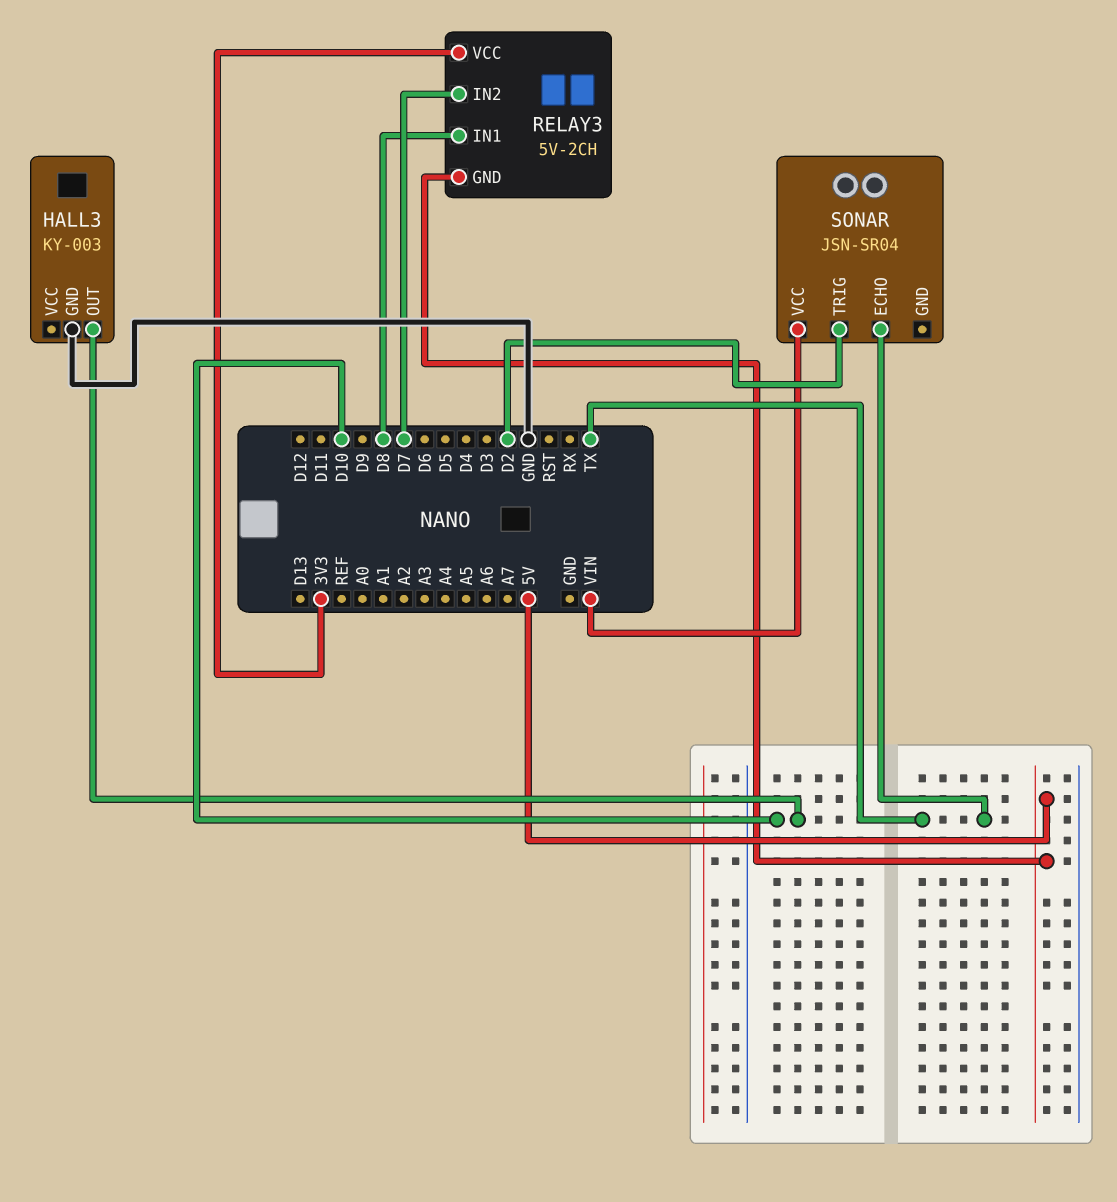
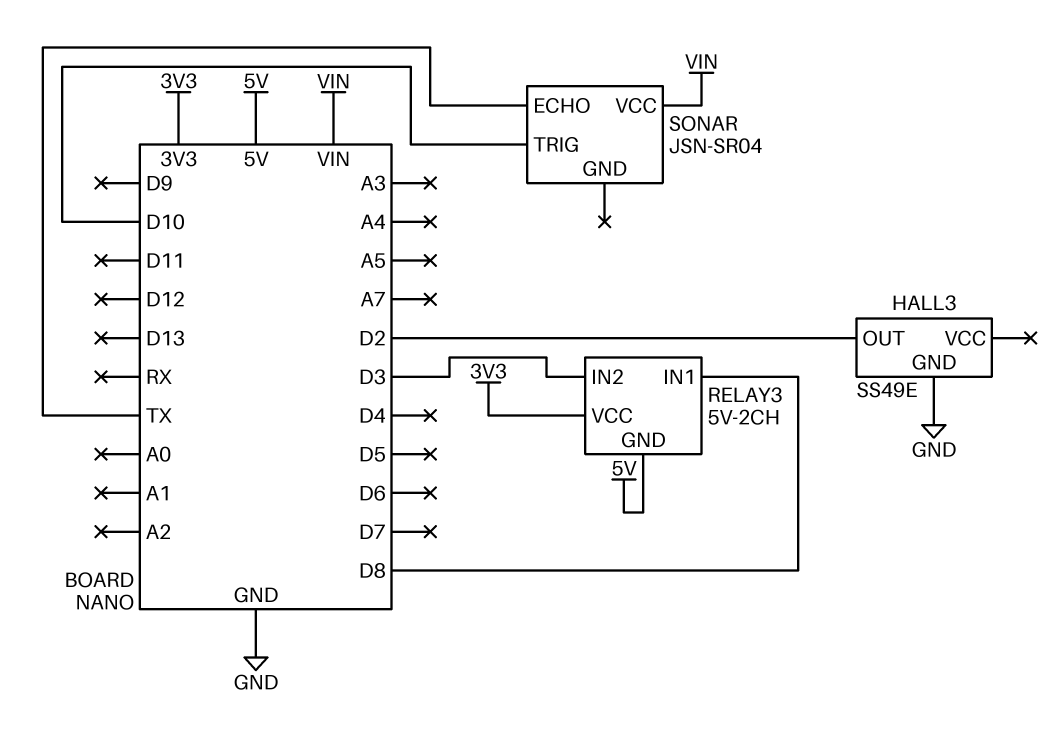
HALL3: KY-003 -> SS49E
HALL3 pin OUT: D10 -> D2
RELAY3 pin IN2: D7 -> D3
SONAR pin TRIG: D2 -> D10

